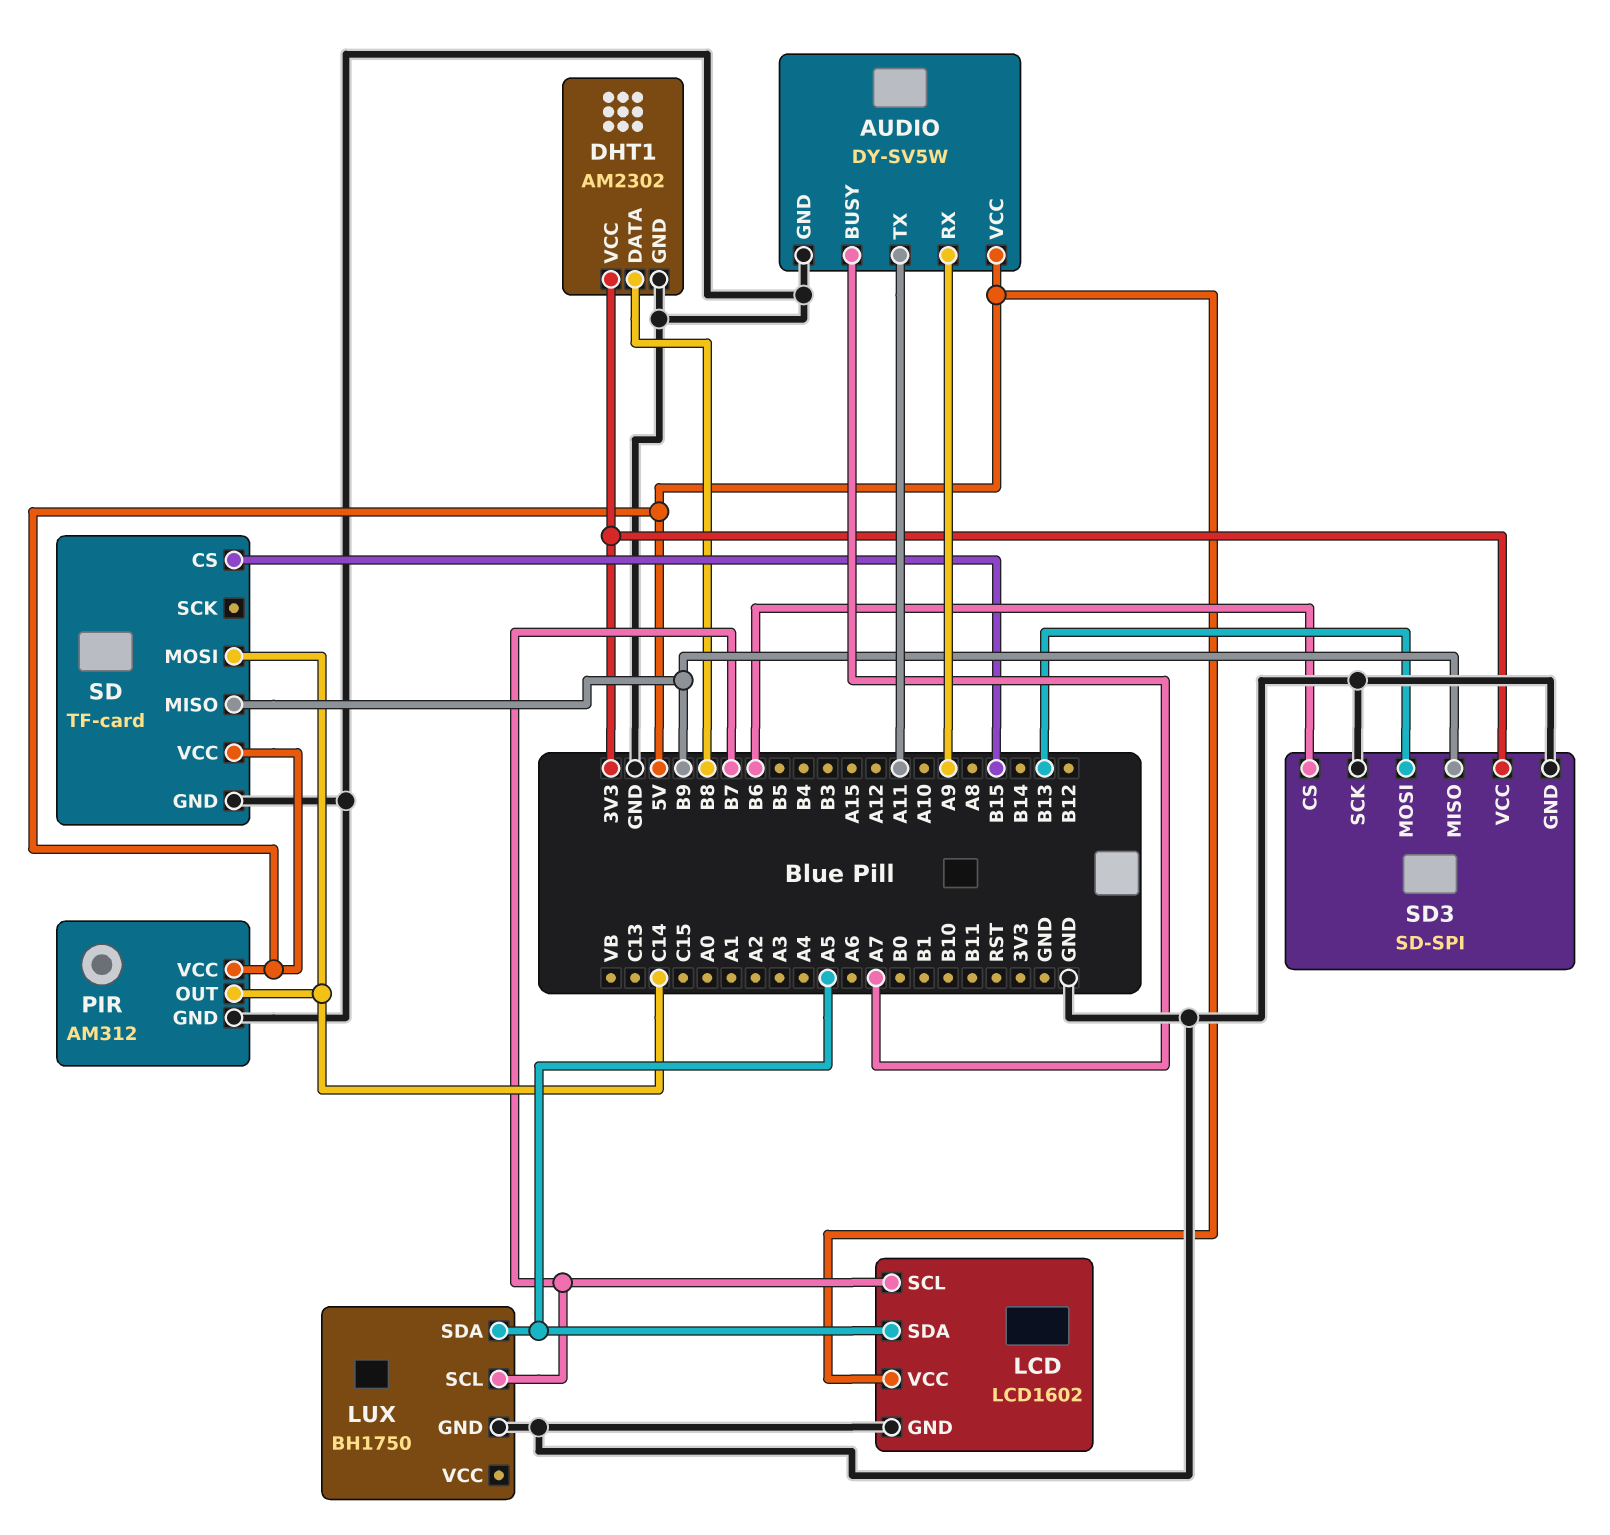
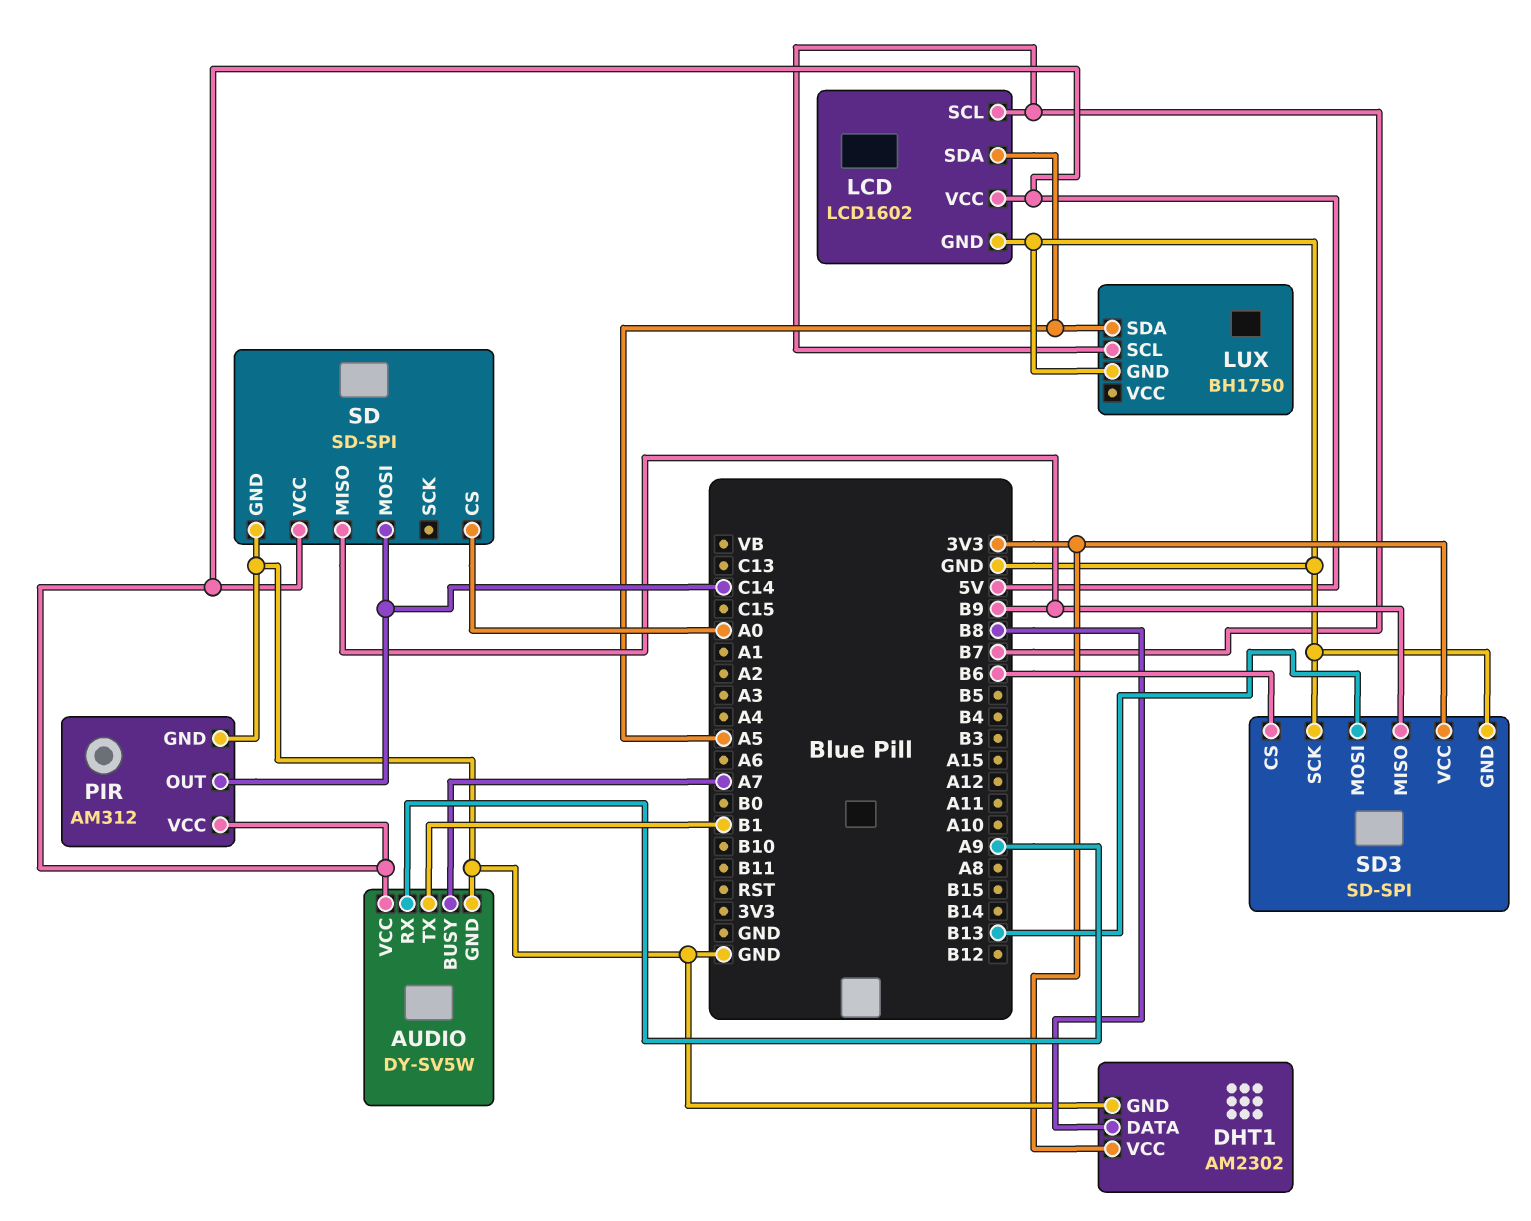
AUDIO pin TX: A11 -> B1
SD: TF-card -> SD-SPI
SD pin CS: B15 -> A0

